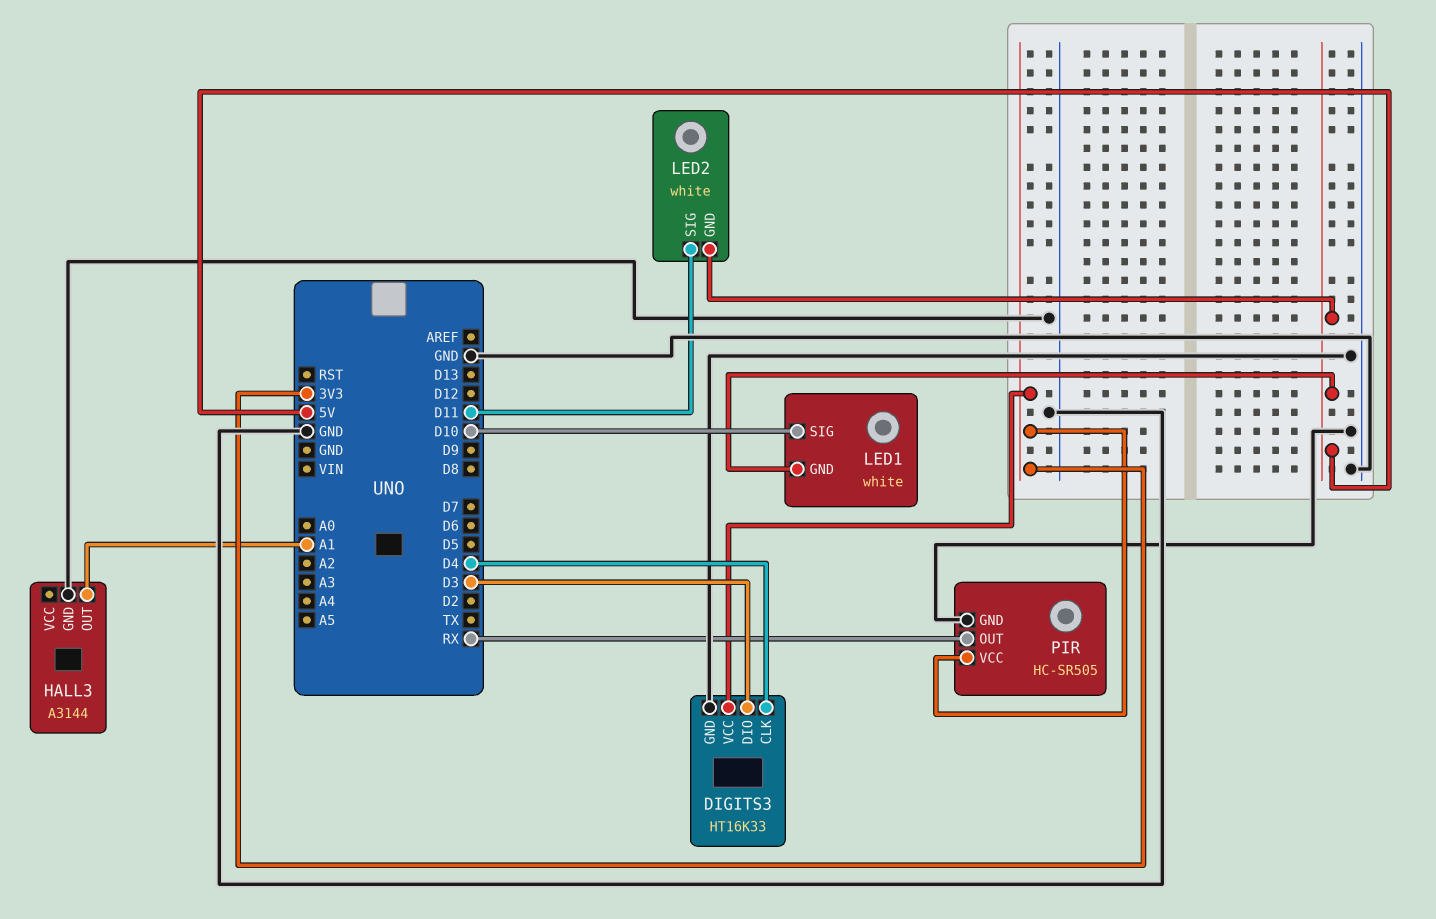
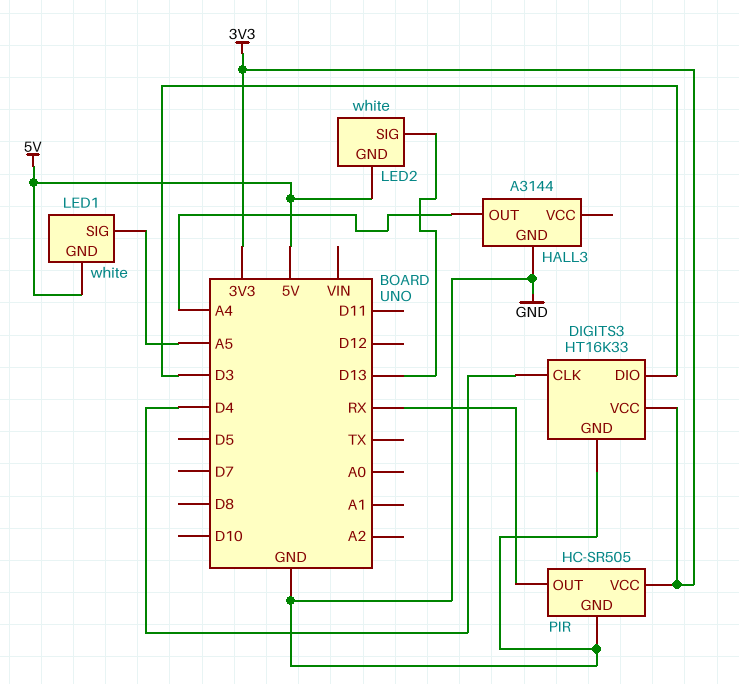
HALL3 pin OUT: A1 -> A4
LED1 pin SIG: D10 -> A5
LED2 pin SIG: D11 -> D13

